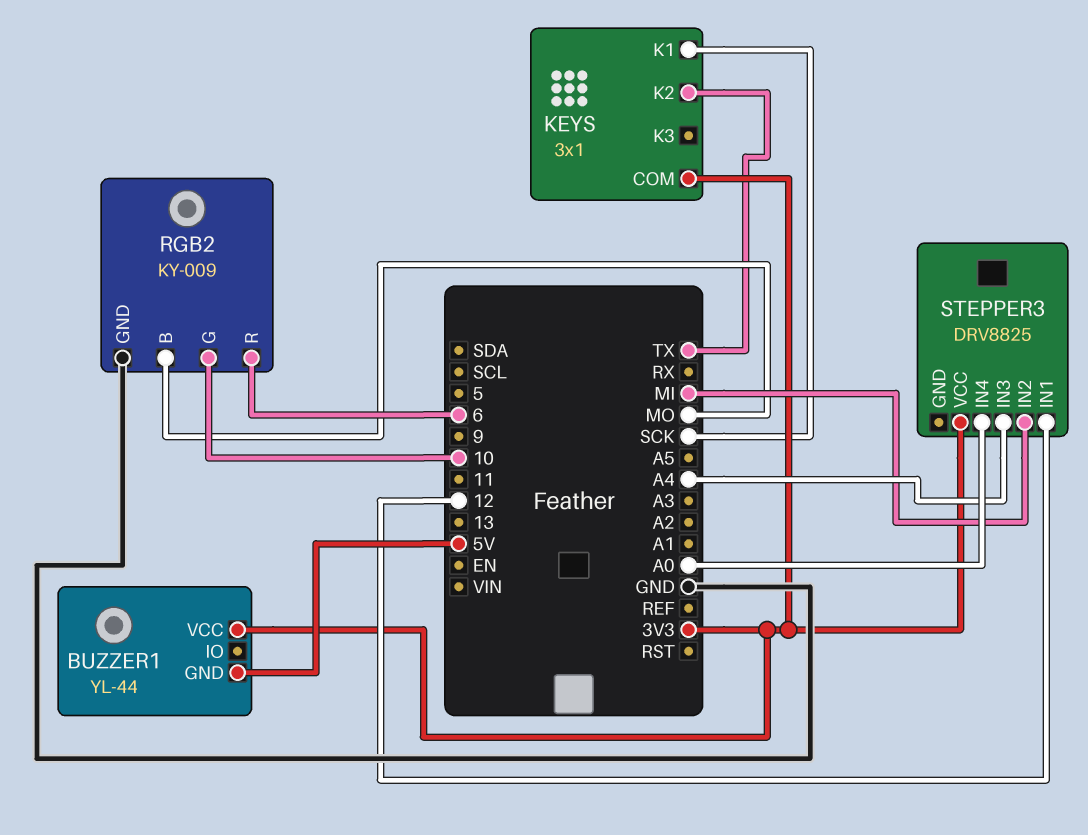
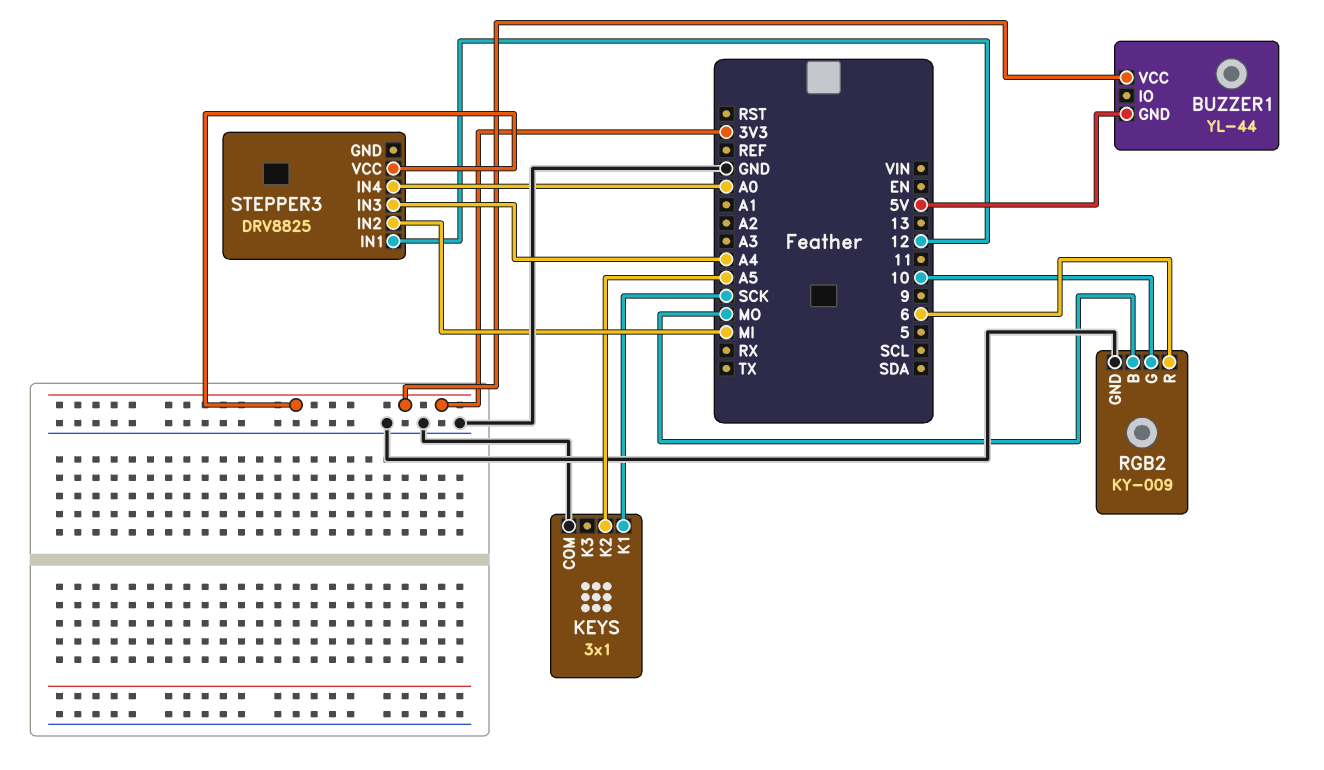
KEYS pin COM: 3V3 -> GND
KEYS pin K2: TX -> A5

